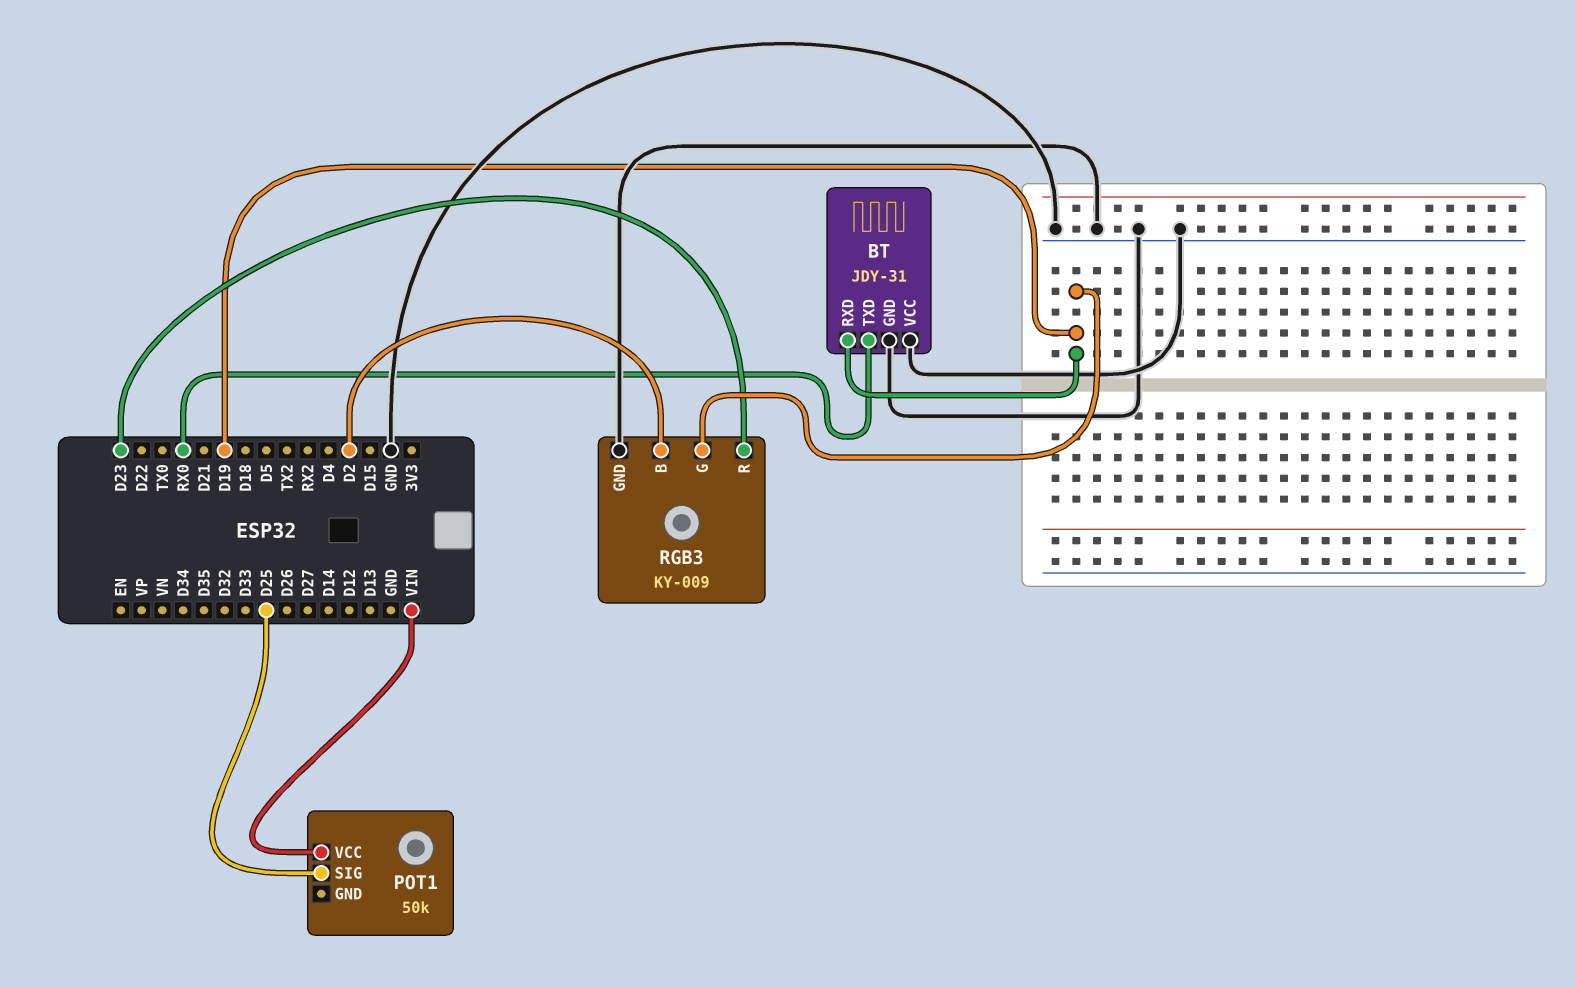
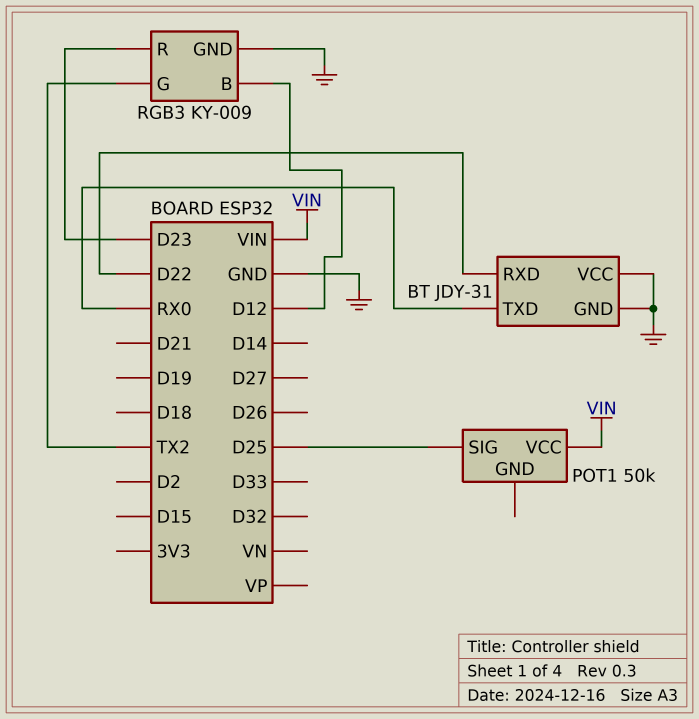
BT pin RXD: D19 -> D22
RGB3 pin B: D2 -> D12
RGB3 pin G: D19 -> TX2

